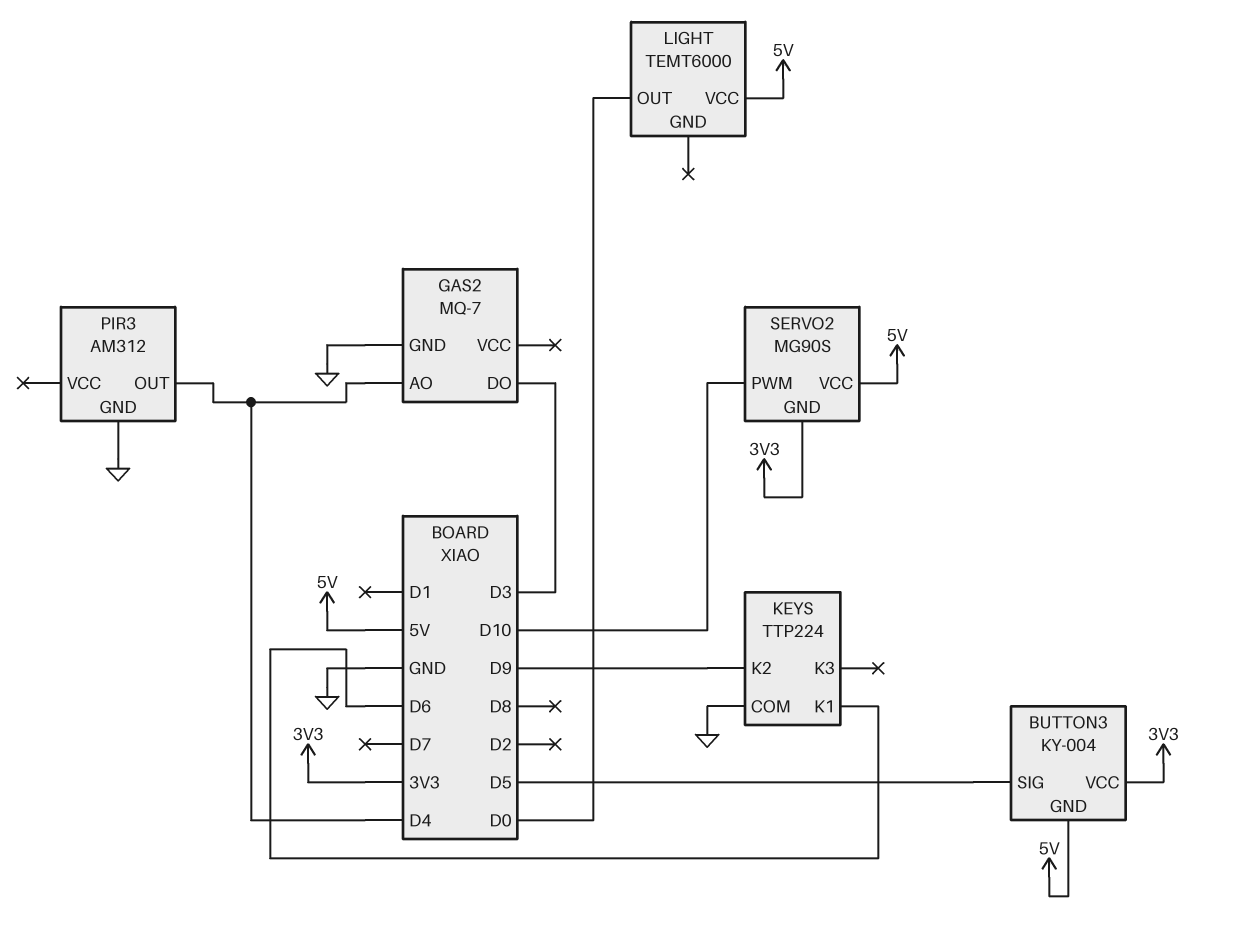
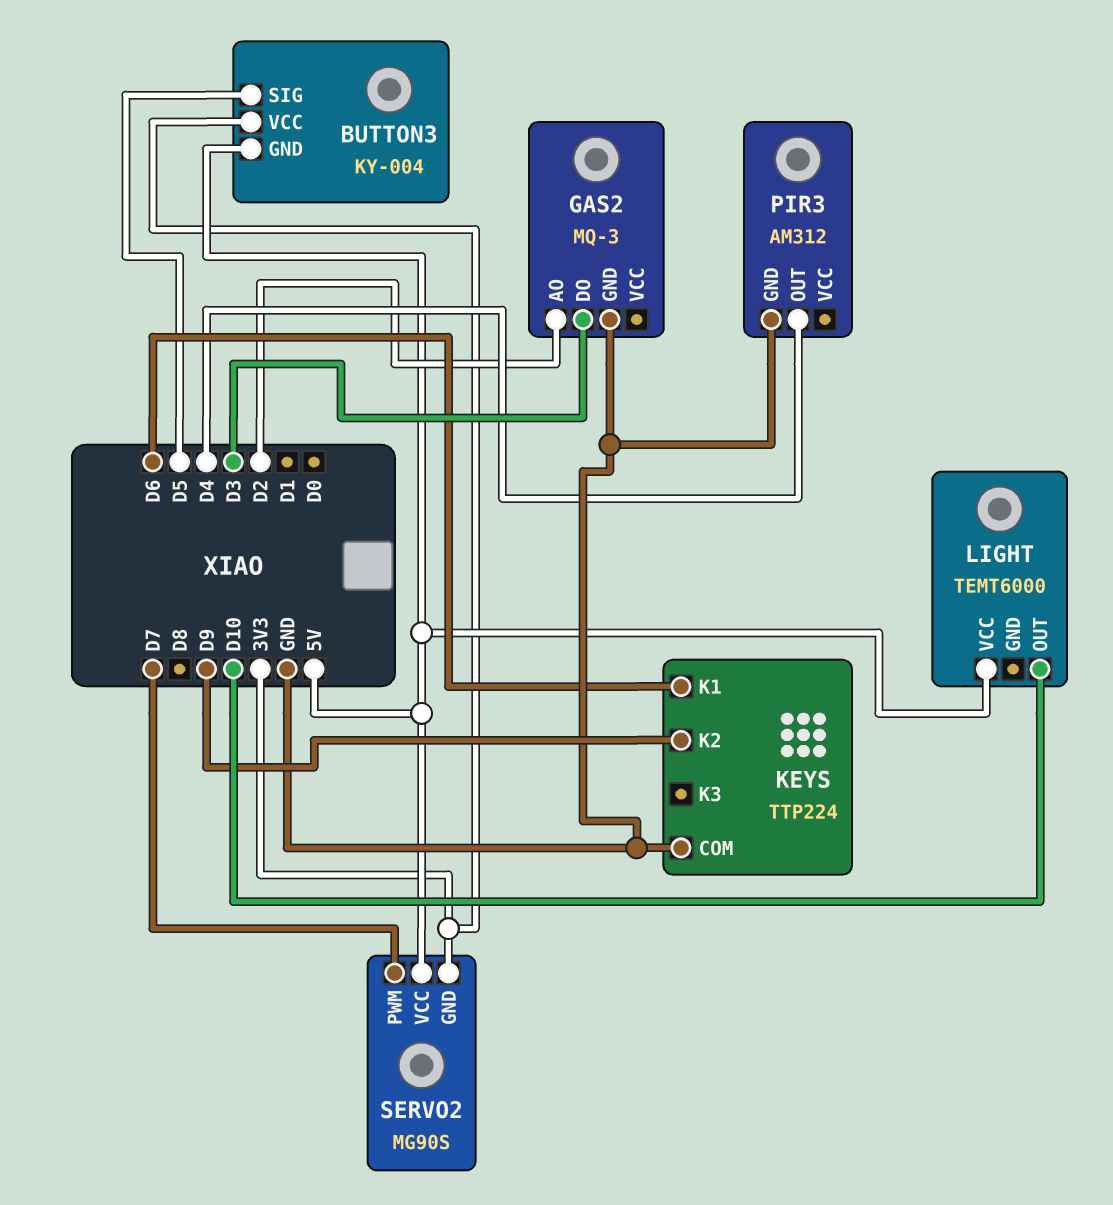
GAS2: MQ-7 -> MQ-3
GAS2 pin AO: D4 -> D2
LIGHT pin OUT: D0 -> D10
SERVO2 pin PWM: D10 -> D7

